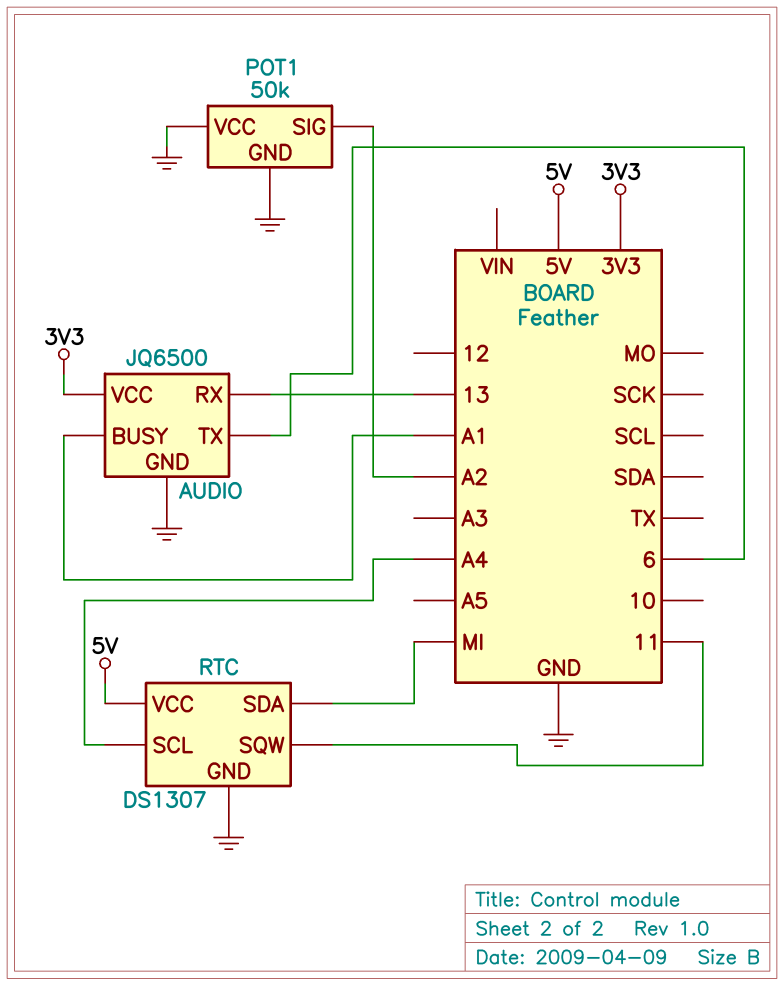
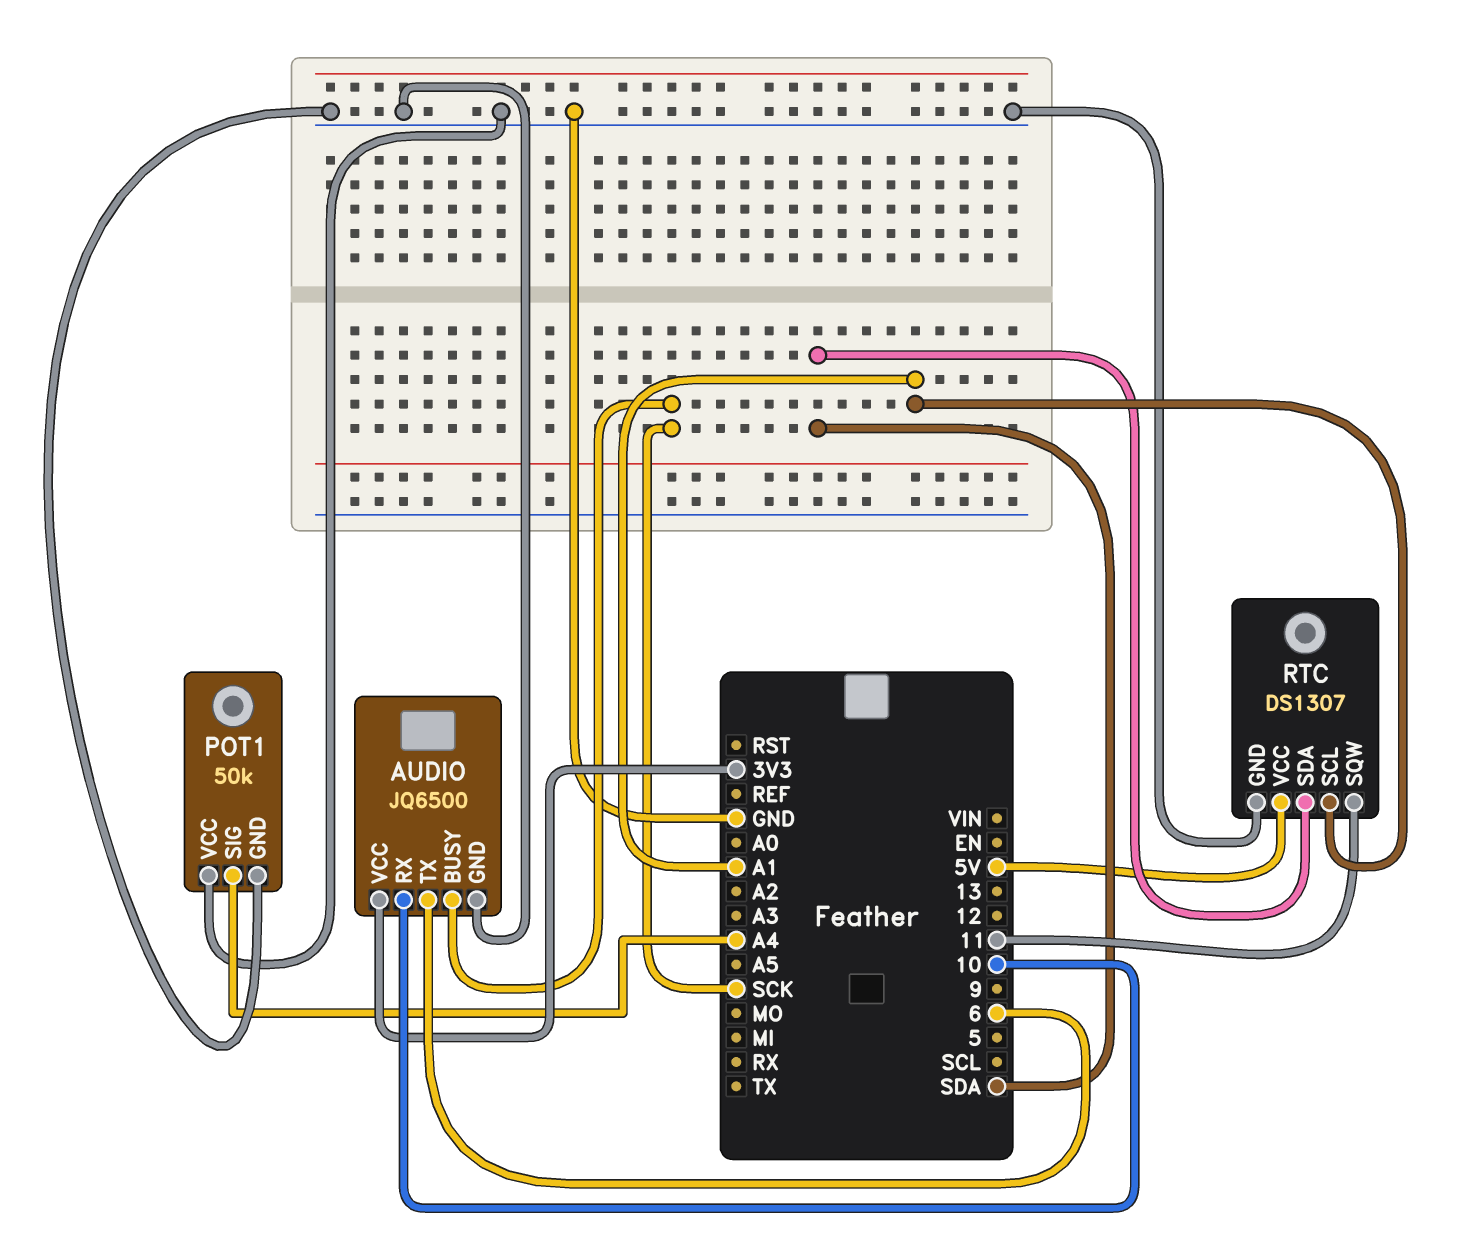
AUDIO pin BUSY: A1 -> SCK
AUDIO pin RX: 13 -> 10
POT1 pin SIG: A2 -> A4
RTC pin SCL: A4 -> A1
RTC pin SDA: MI -> SDA

